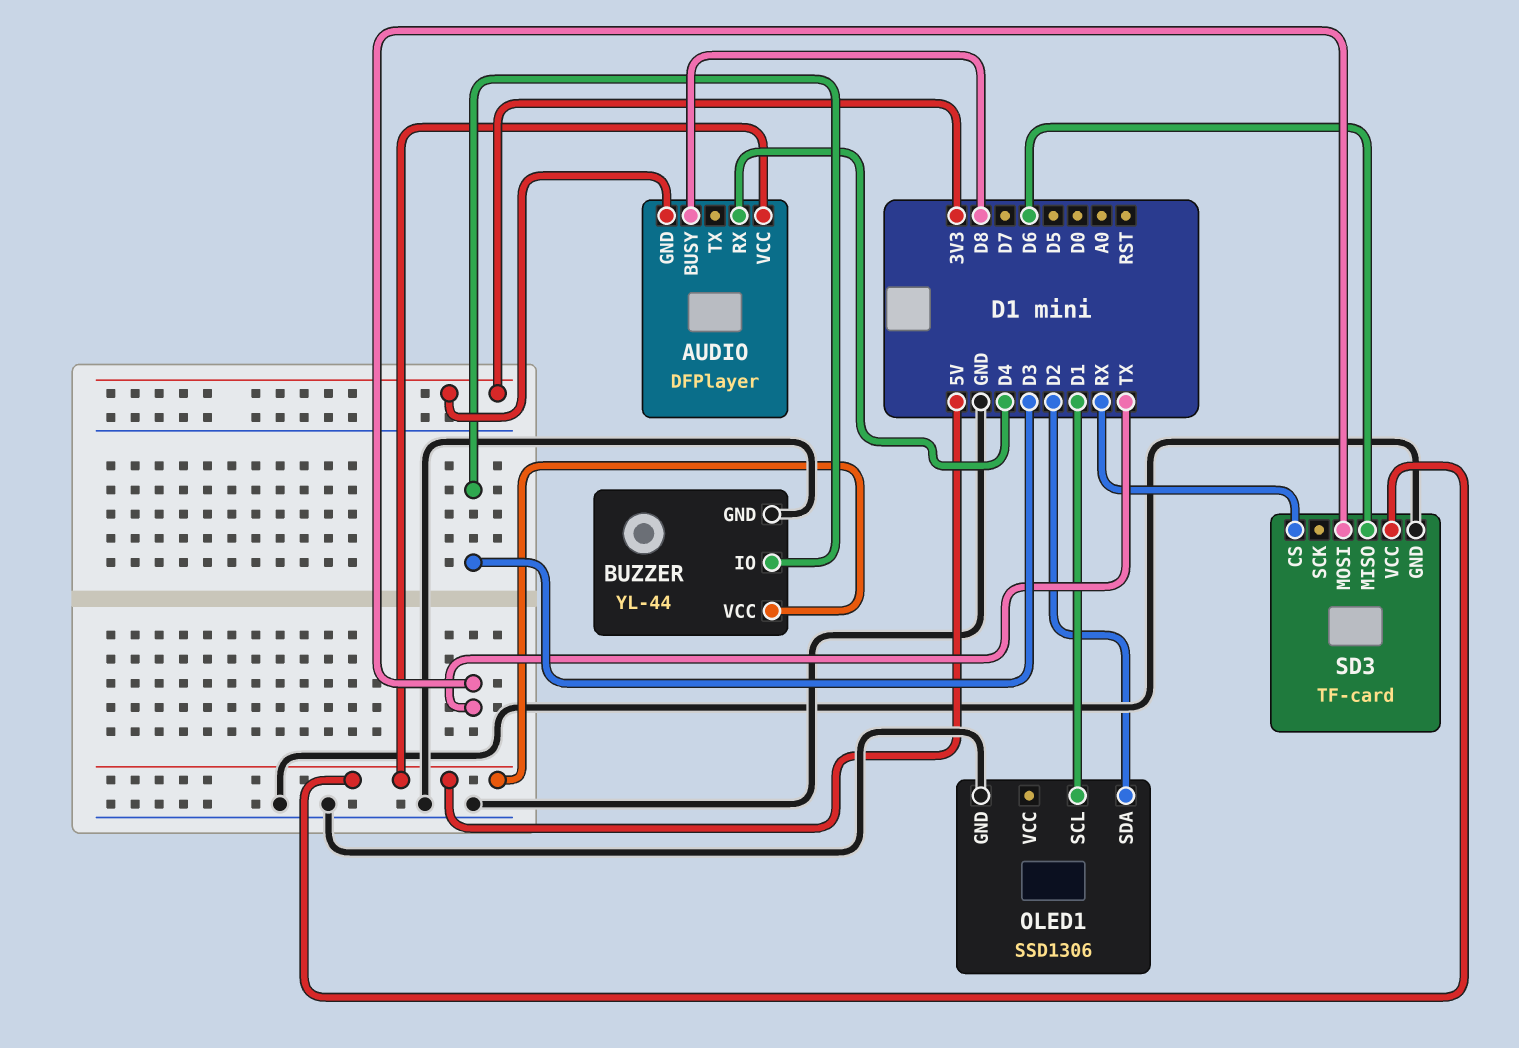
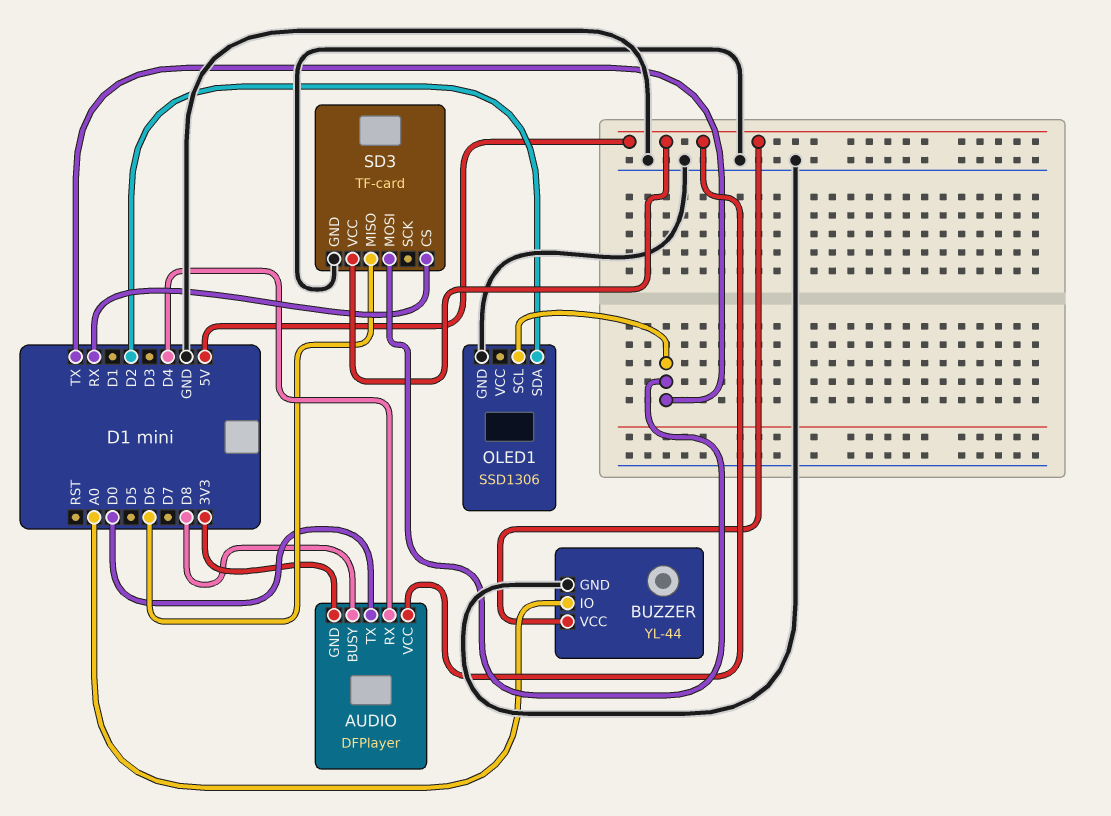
AUDIO pin TX: none -> D0
BUZZER pin IO: D3 -> A0
OLED1 pin SCL: D1 -> TX

